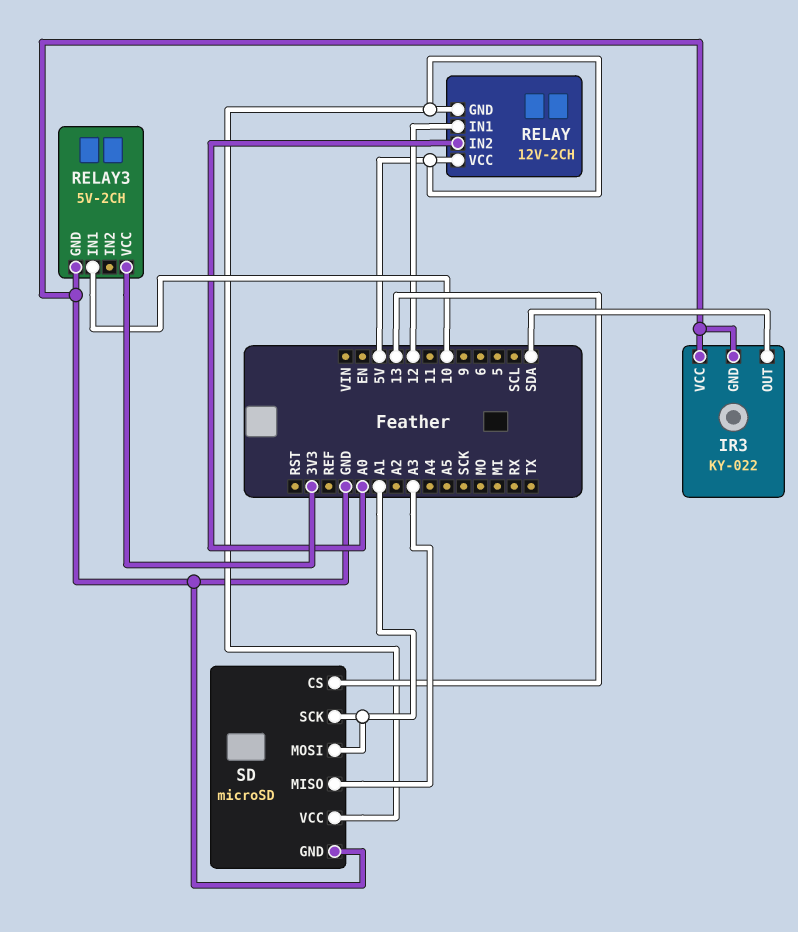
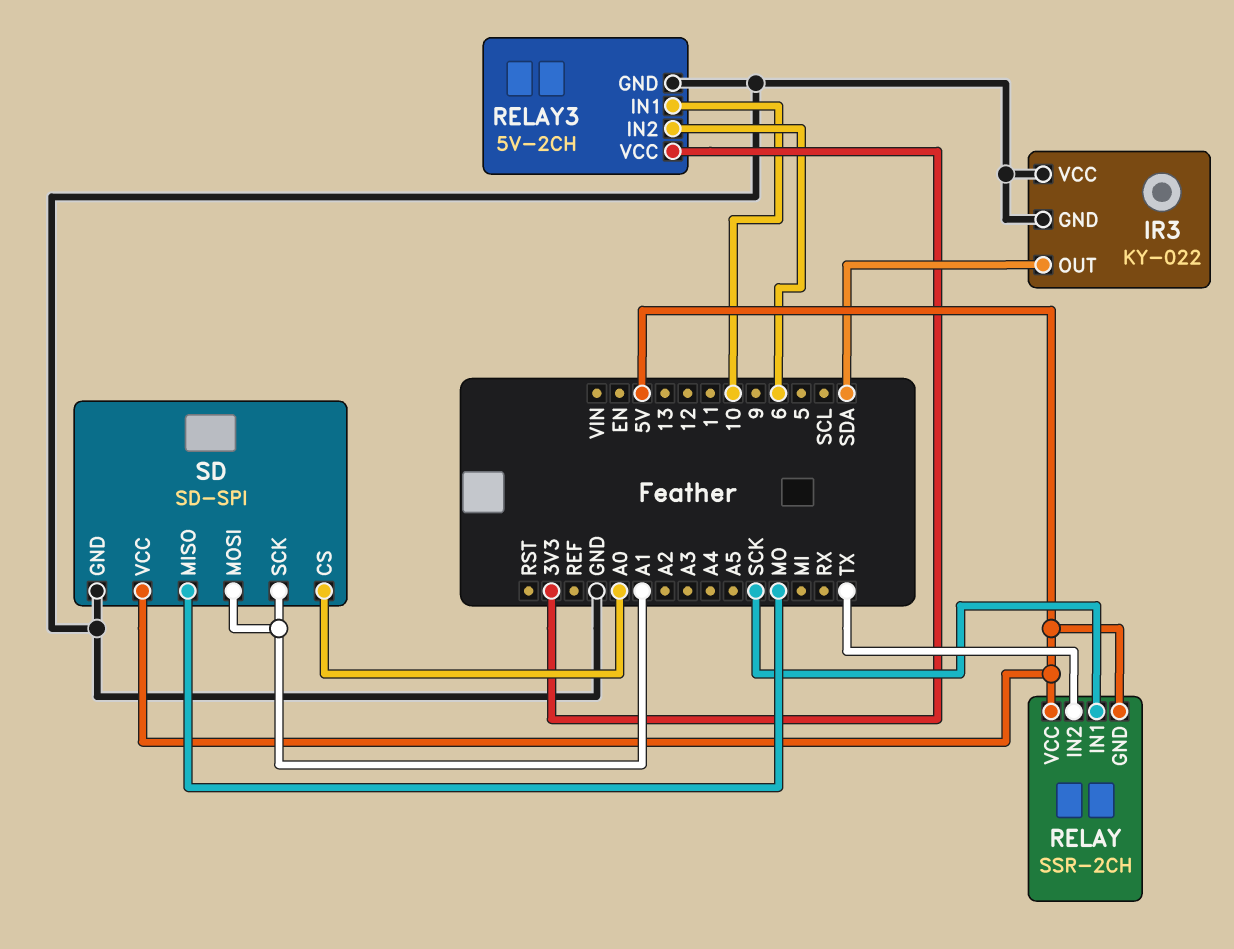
RELAY: 12V-2CH -> SSR-2CH
RELAY pin IN1: 12 -> SCK
RELAY pin IN2: A0 -> TX
RELAY3 pin IN2: none -> 6
SD: microSD -> SD-SPI
SD pin CS: 13 -> A0
SD pin MISO: A3 -> MO

